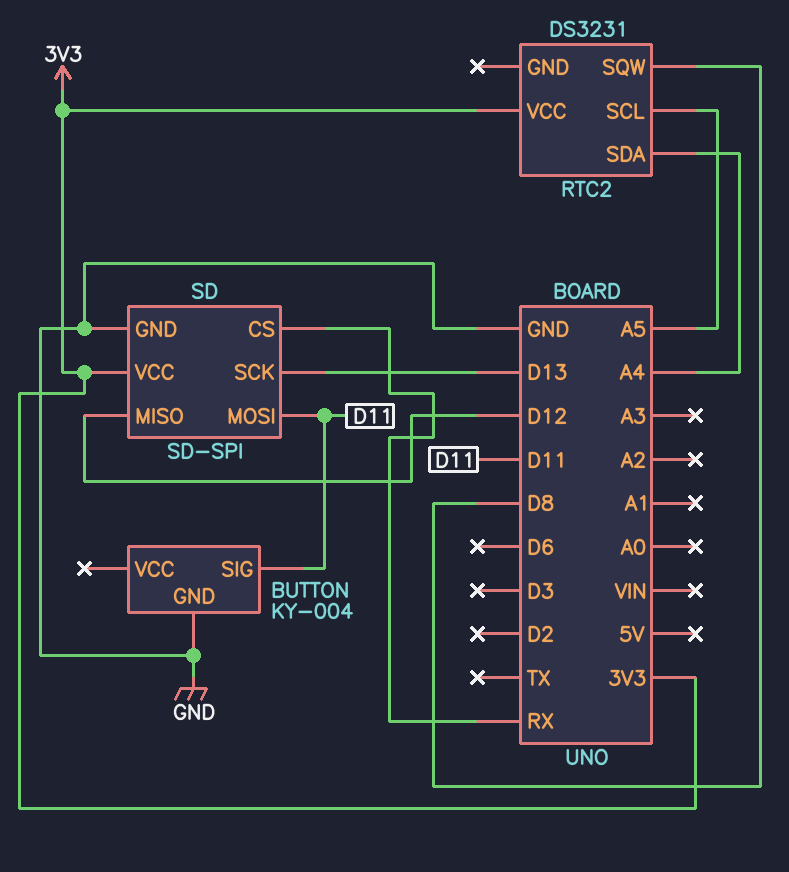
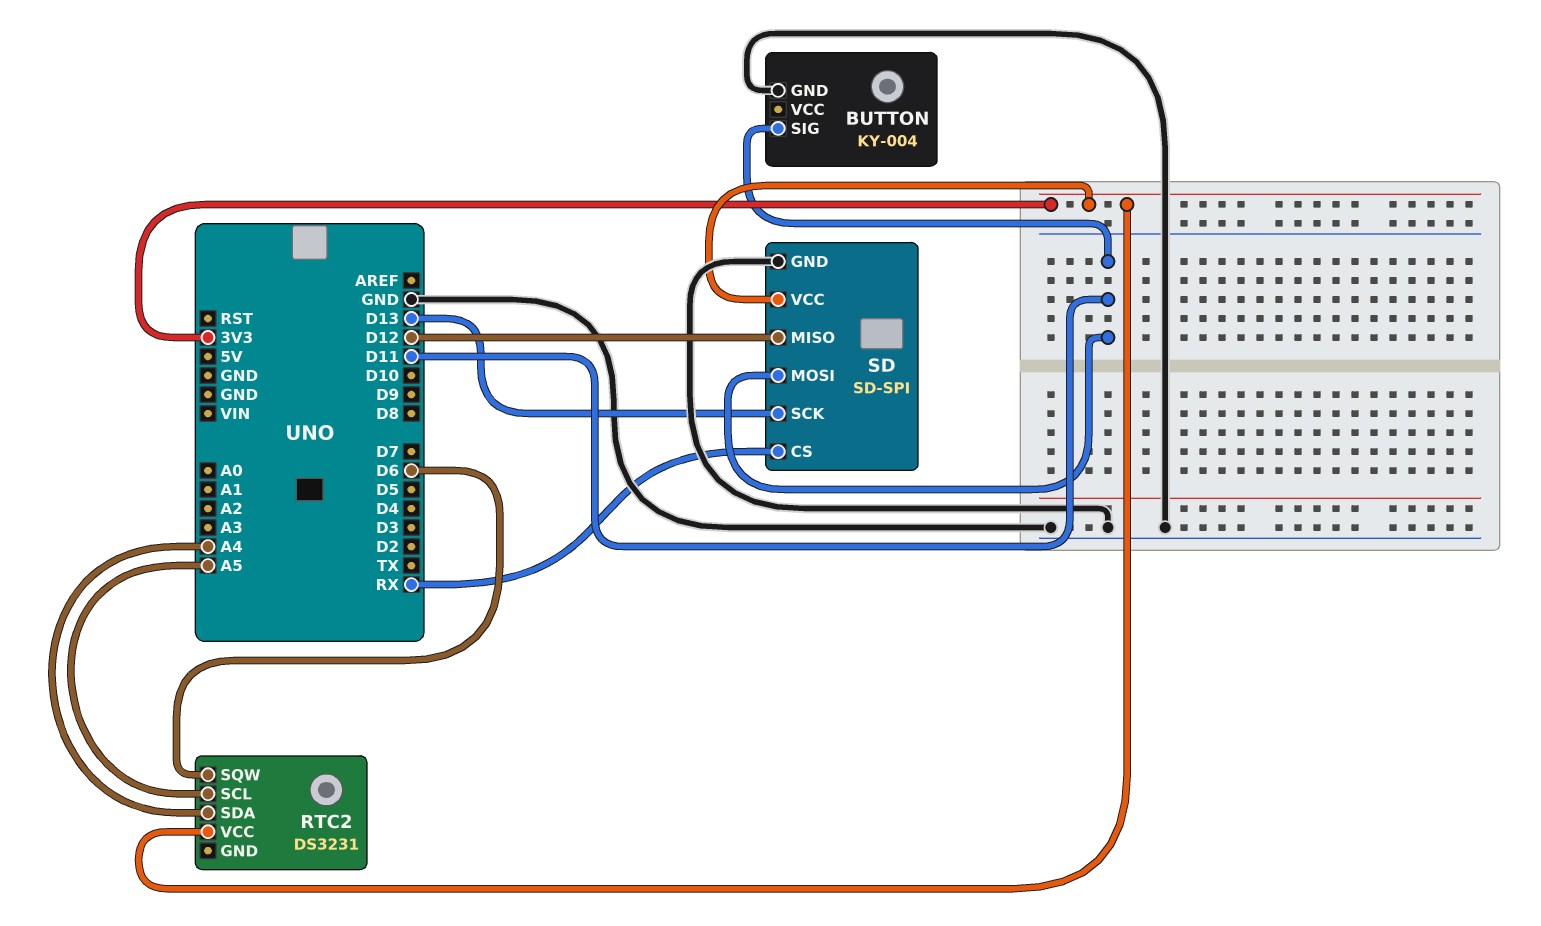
RTC2 pin SQW: D8 -> D6

